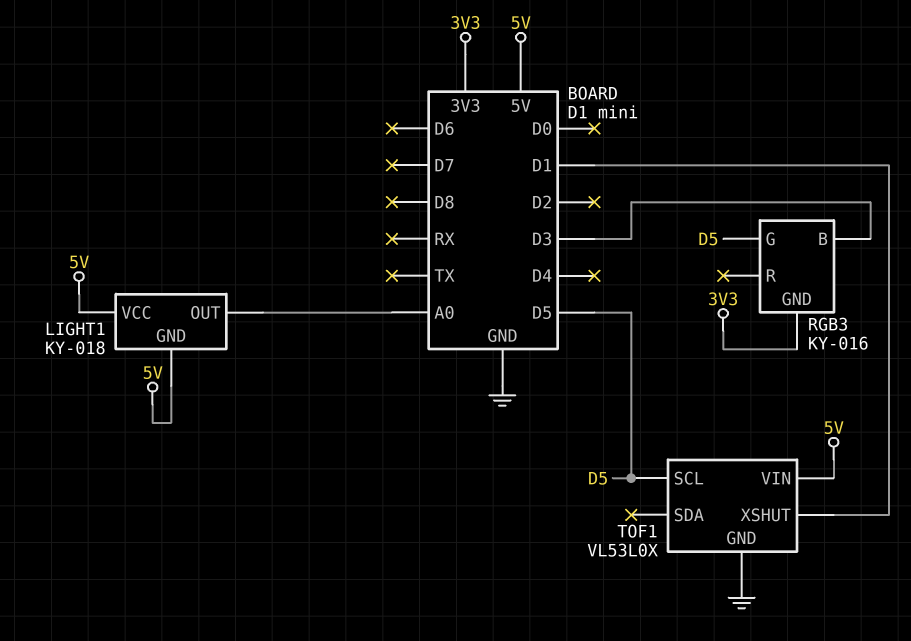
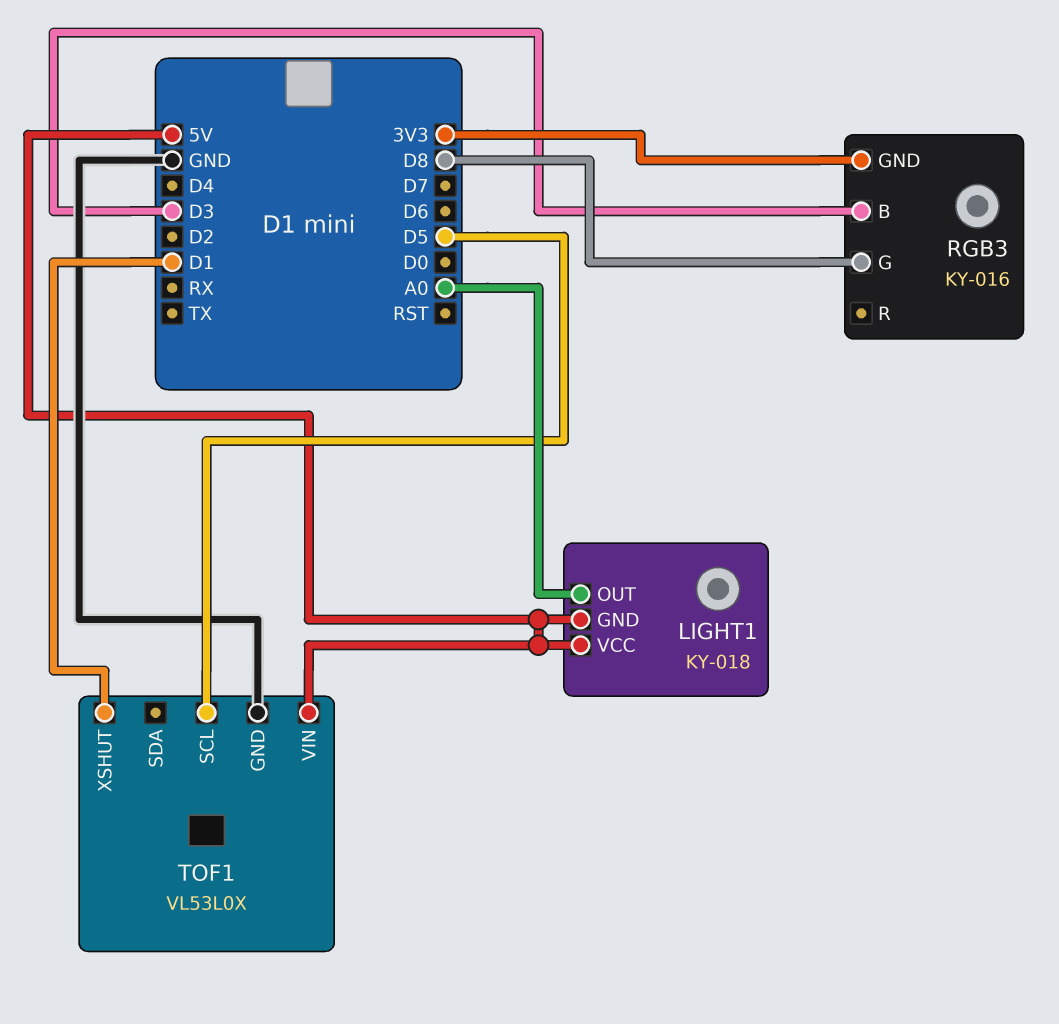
RGB3 pin G: D5 -> D8

